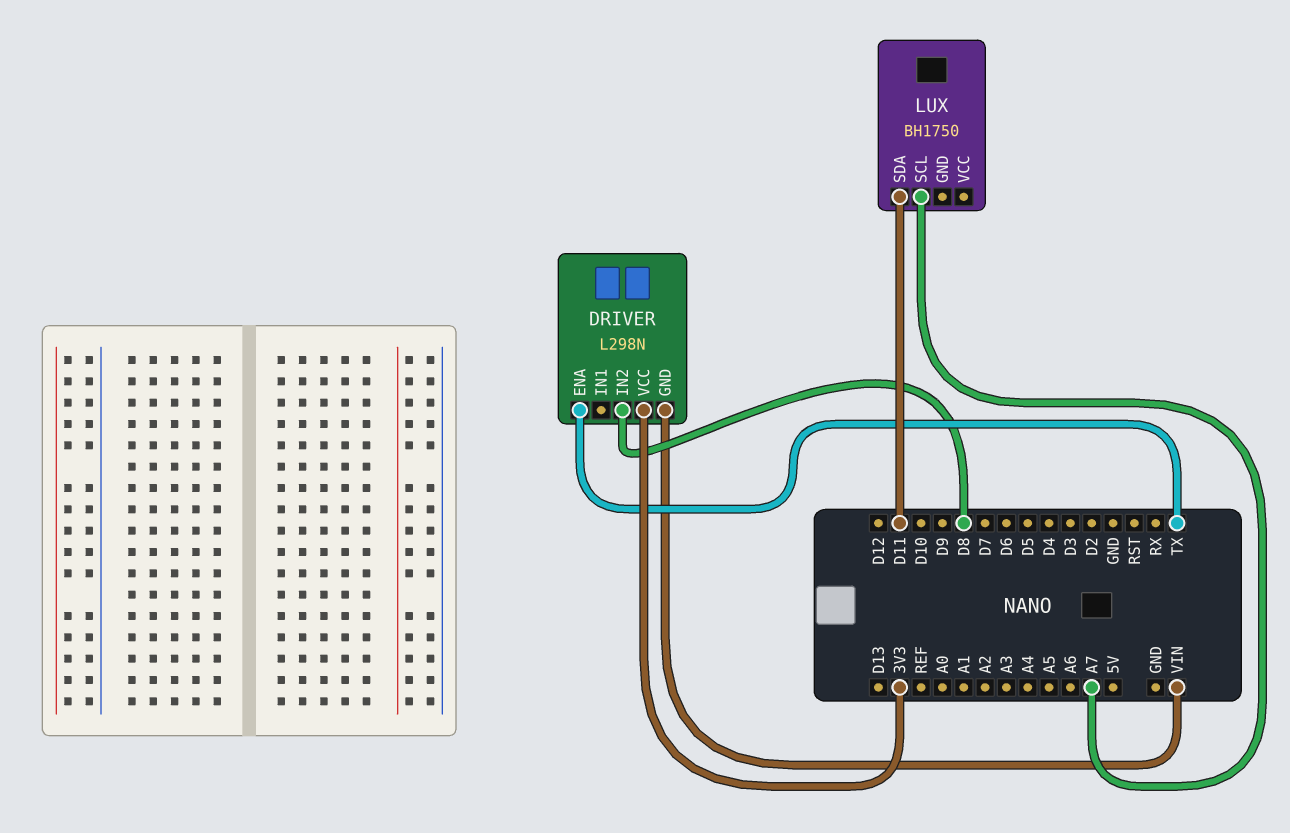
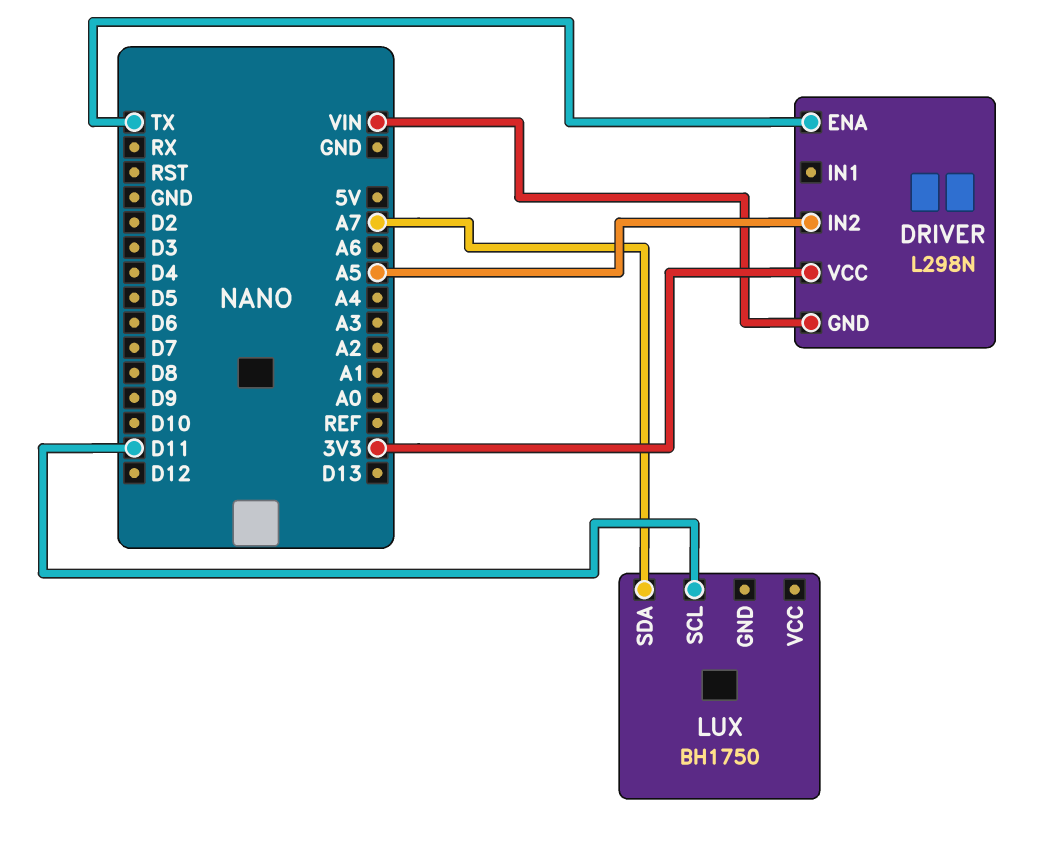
DRIVER pin IN2: D8 -> A5
LUX pin SCL: A7 -> D11
LUX pin SDA: D11 -> A7

